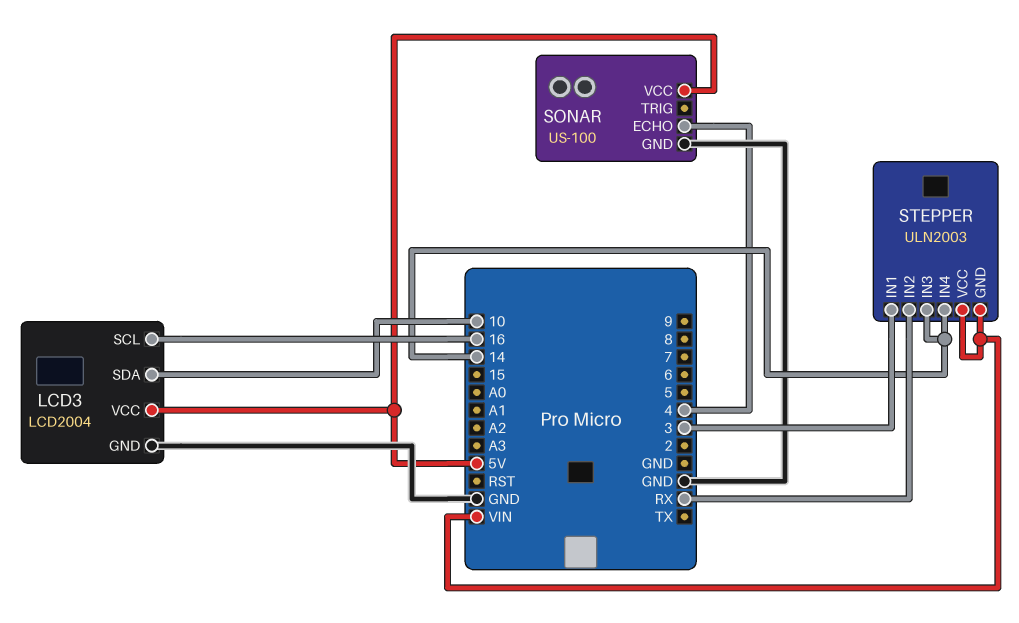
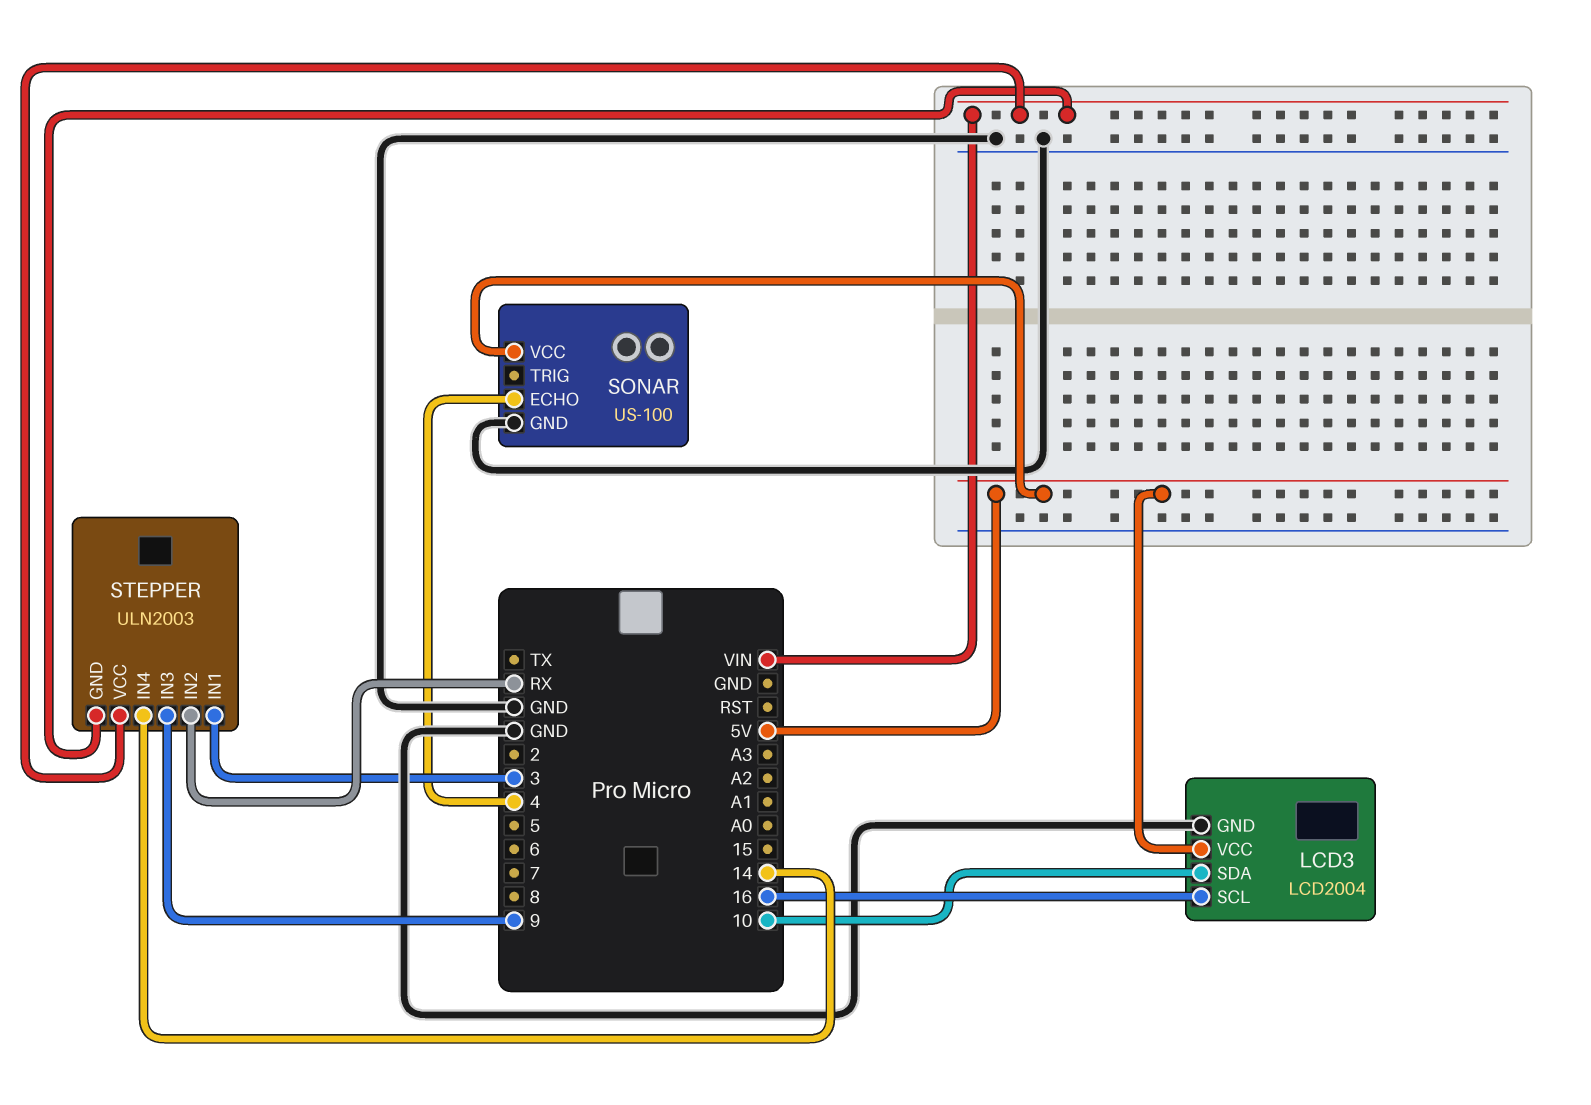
STEPPER pin IN3: 14 -> 9

